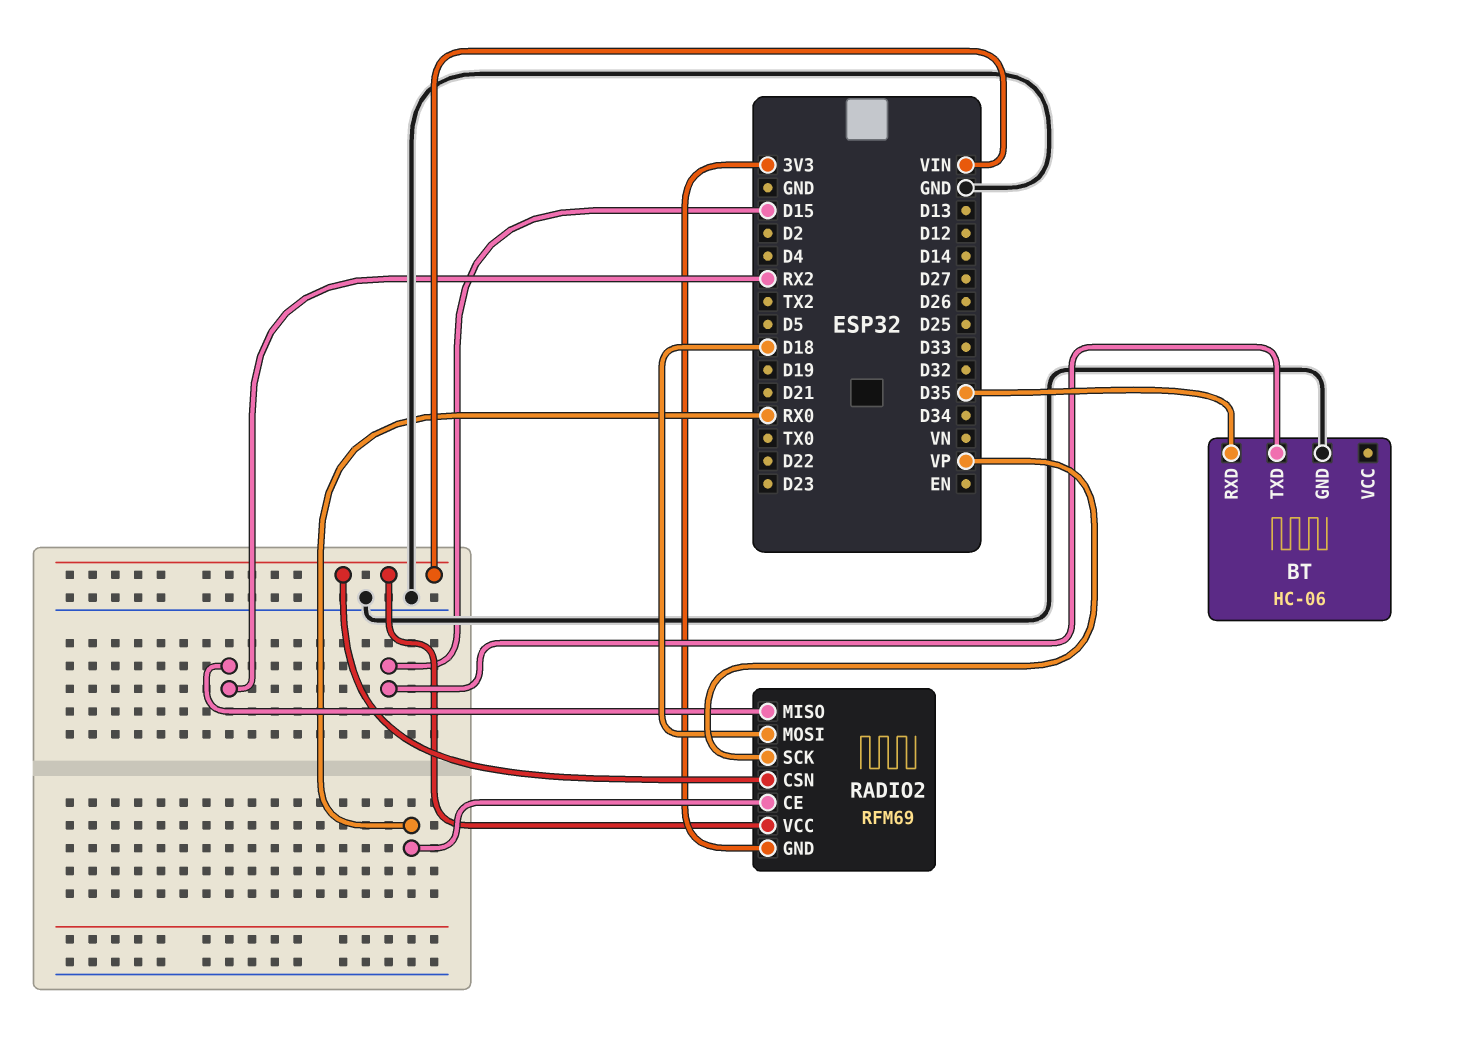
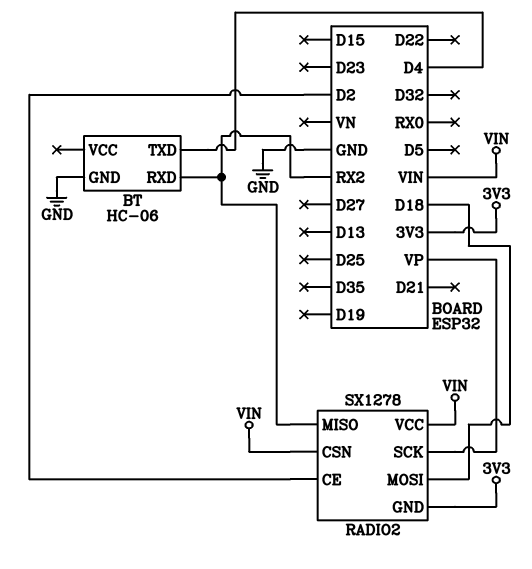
BT pin RXD: D35 -> RX2
BT pin TXD: D15 -> D4
RADIO2: RFM69 -> SX1278
RADIO2 pin CE: RX0 -> D2

